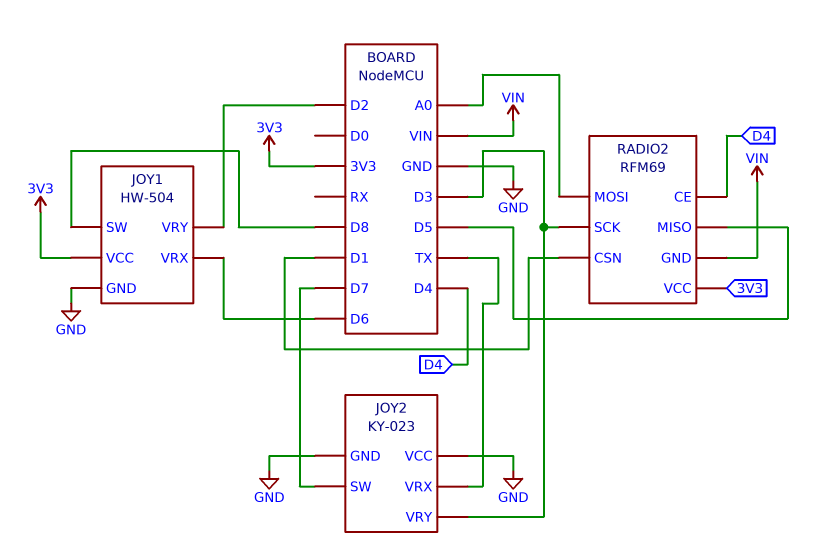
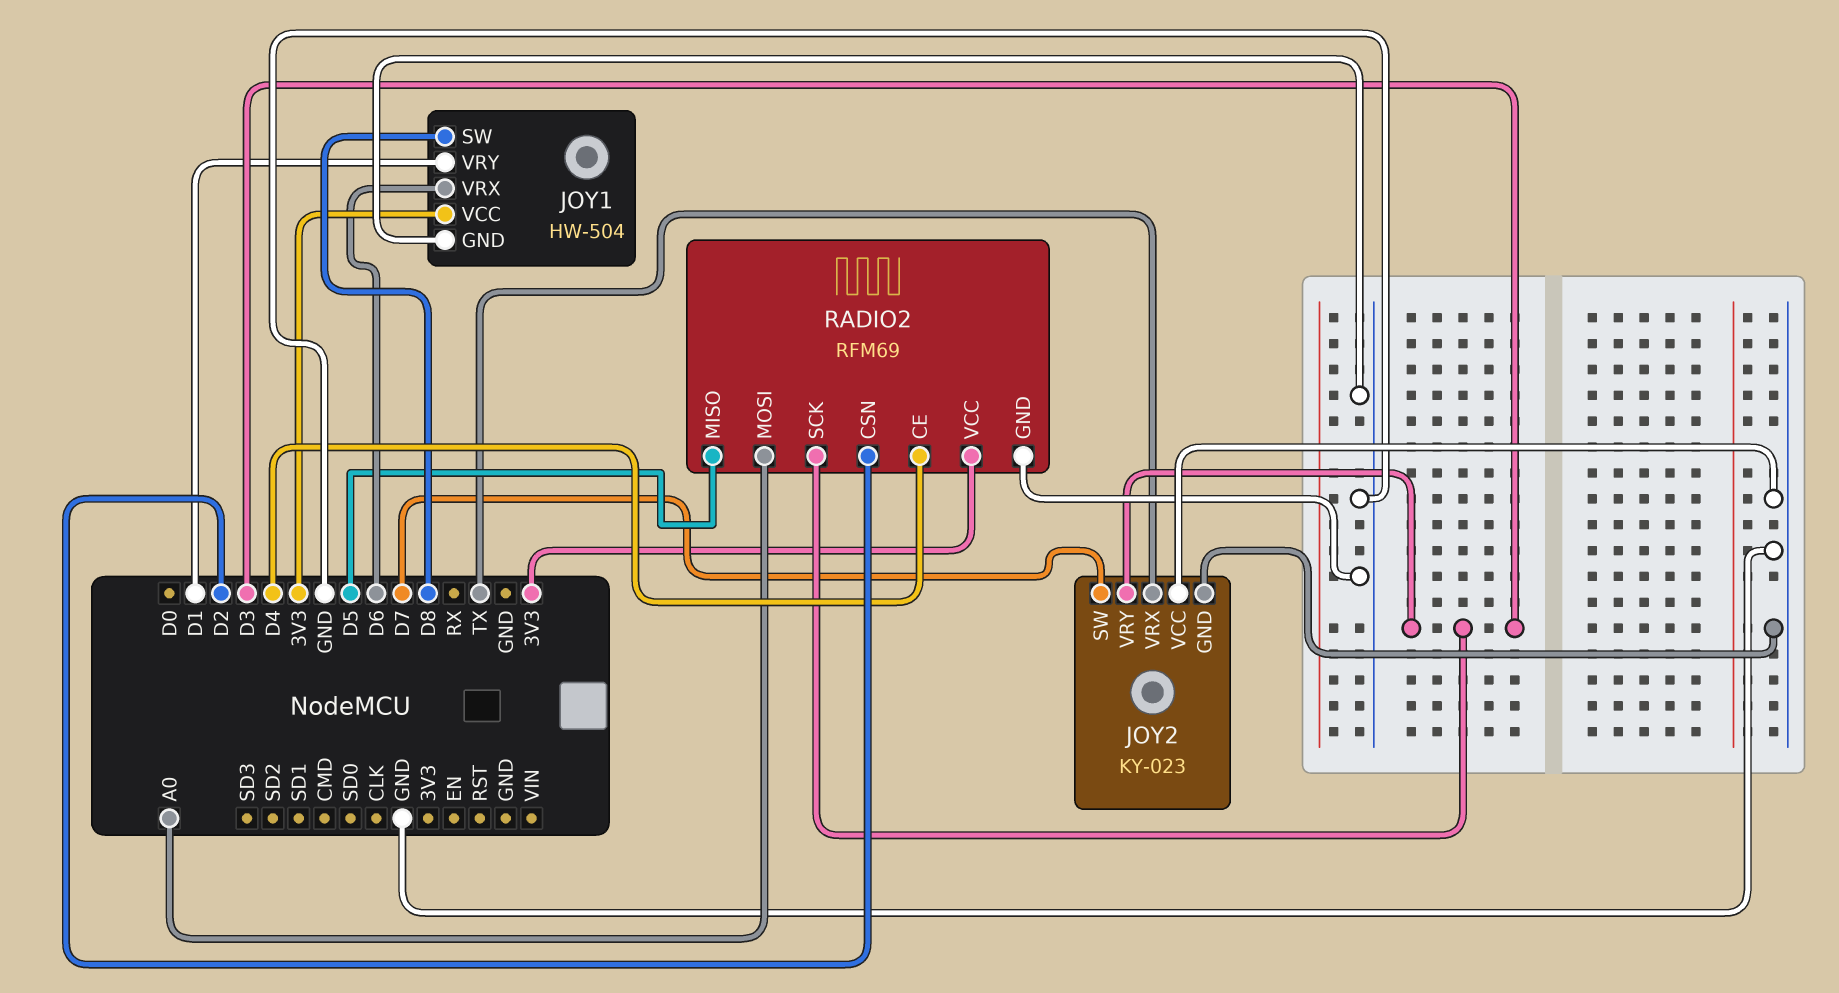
JOY1 pin VRY: D2 -> D1
RADIO2 pin CSN: D1 -> D2
RADIO2 pin GND: VIN -> GND

